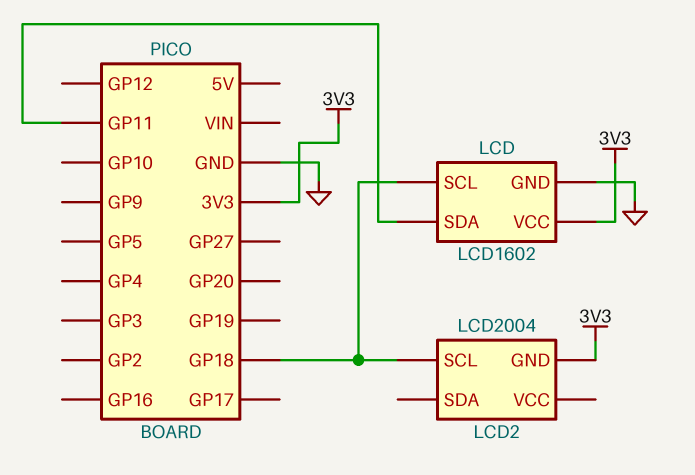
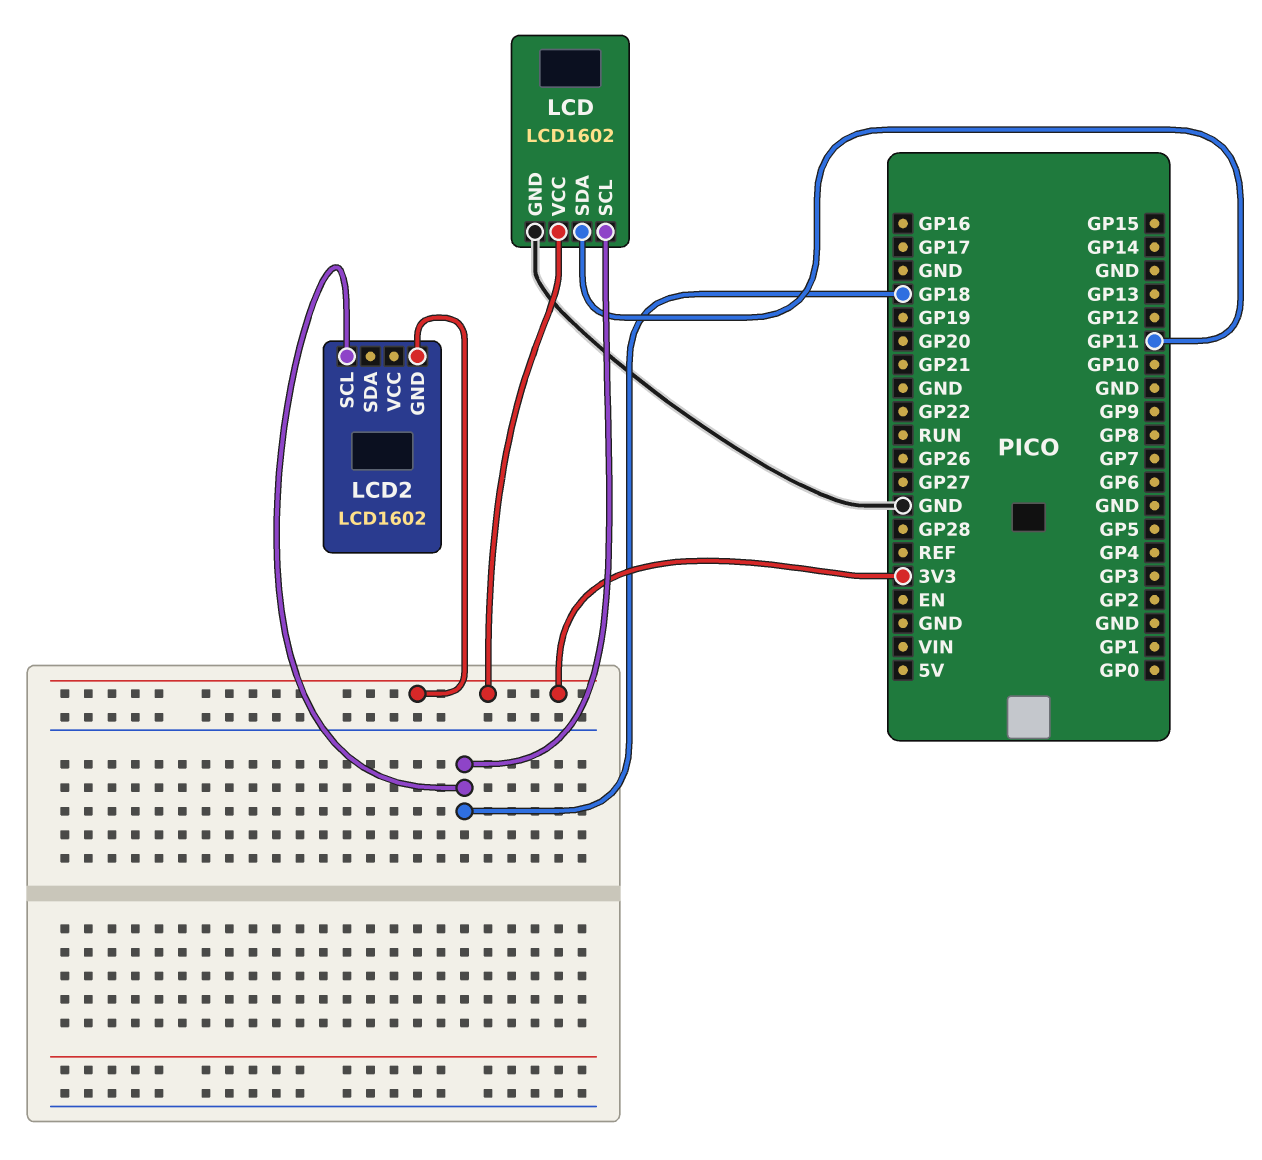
LCD2: LCD2004 -> LCD1602

